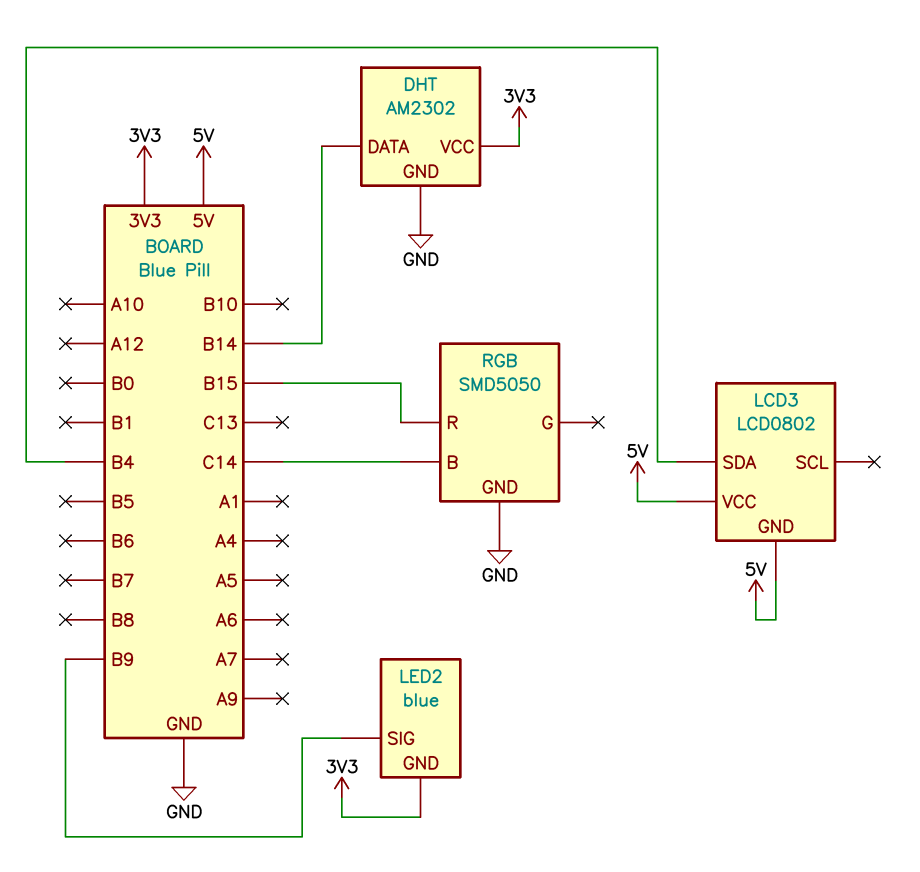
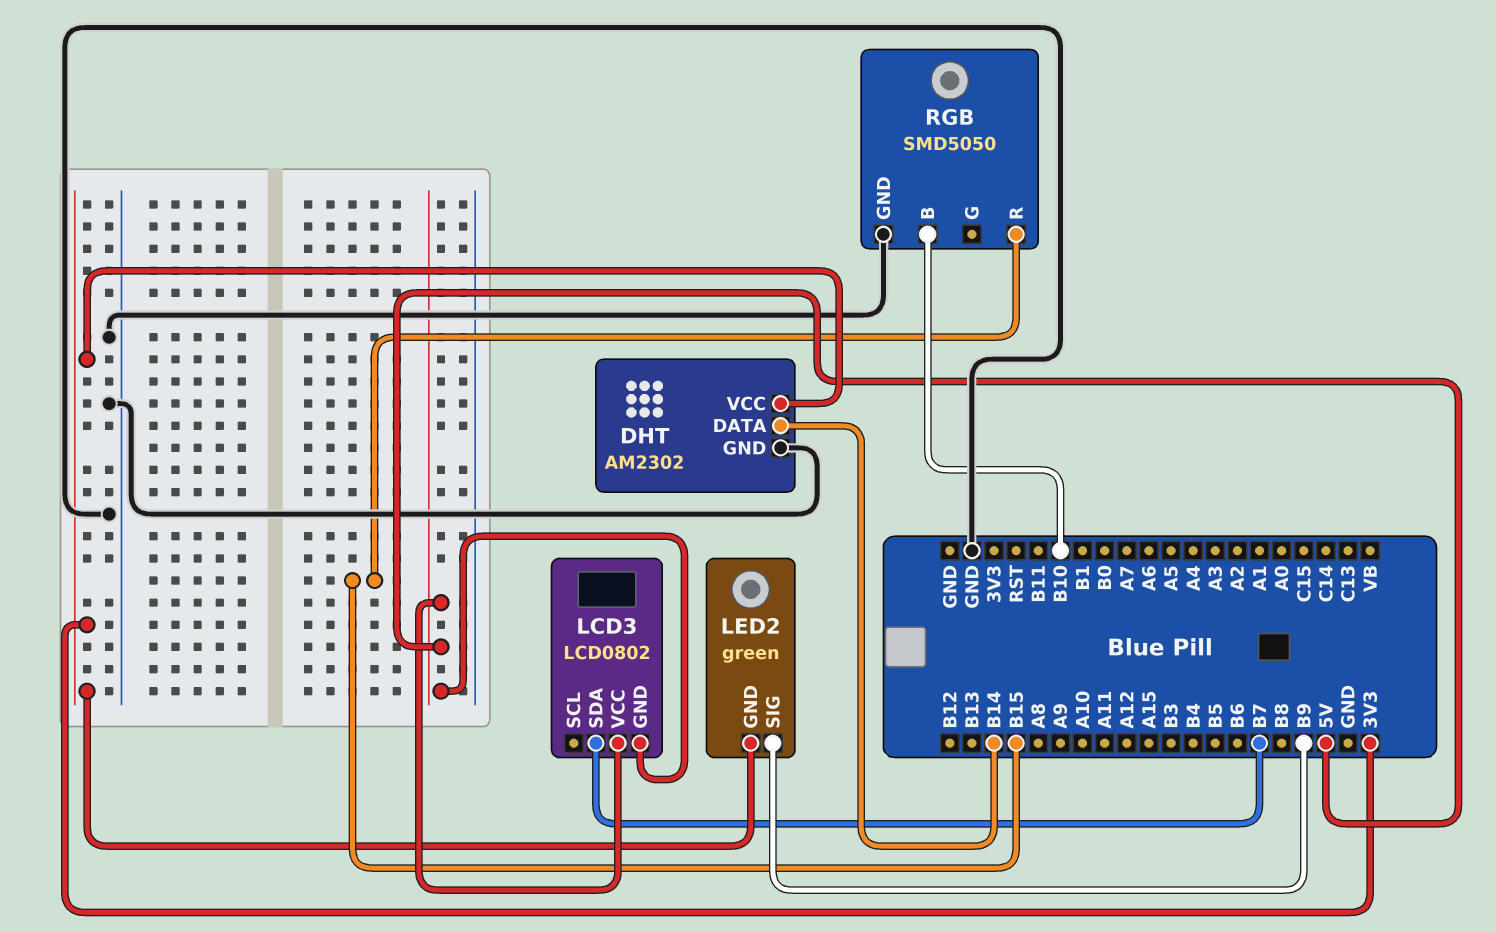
LCD3 pin SDA: B4 -> B7
LED2: blue -> green
RGB pin B: C14 -> B10

